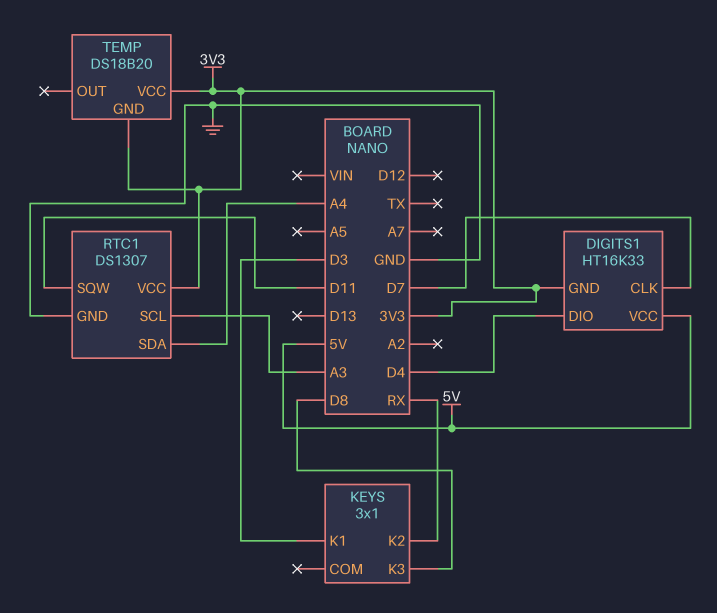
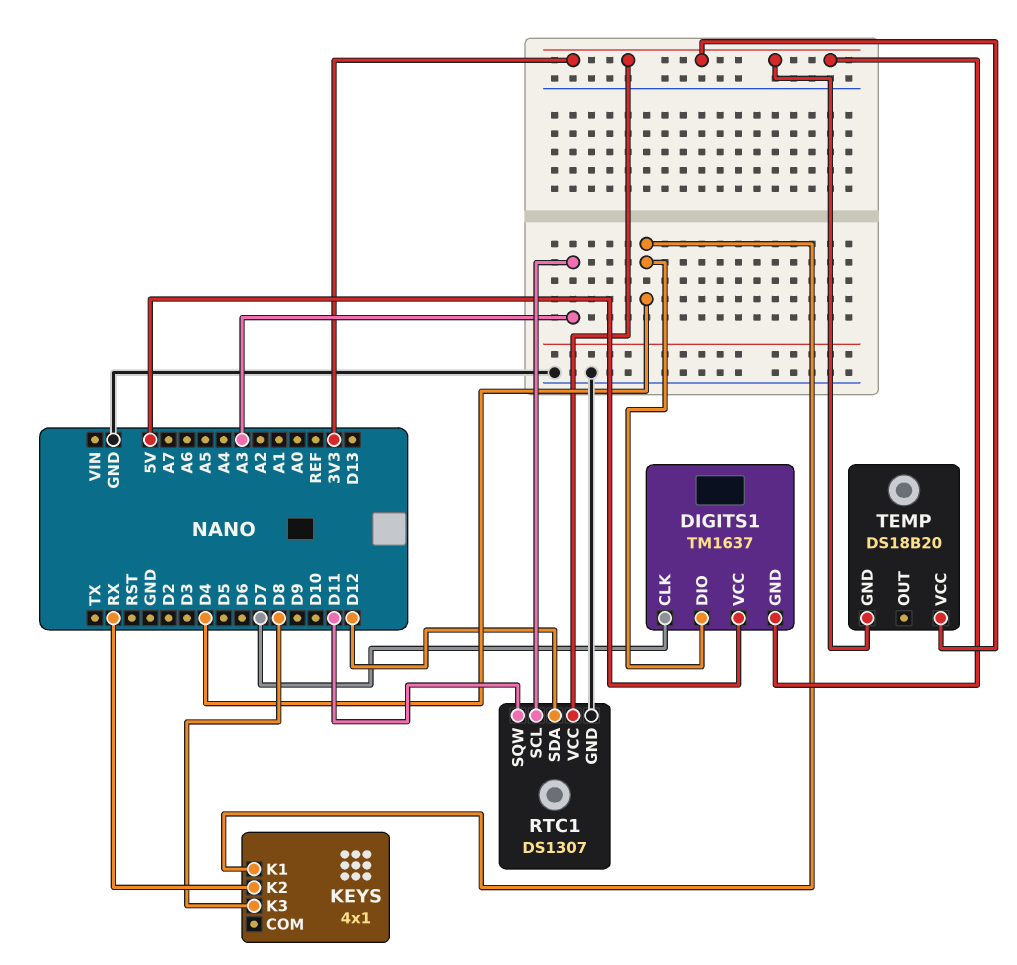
DIGITS1: HT16K33 -> TM1637
KEYS: 3x1 -> 4x1
KEYS pin K1: D3 -> D4
RTC1 pin SDA: A4 -> D12

